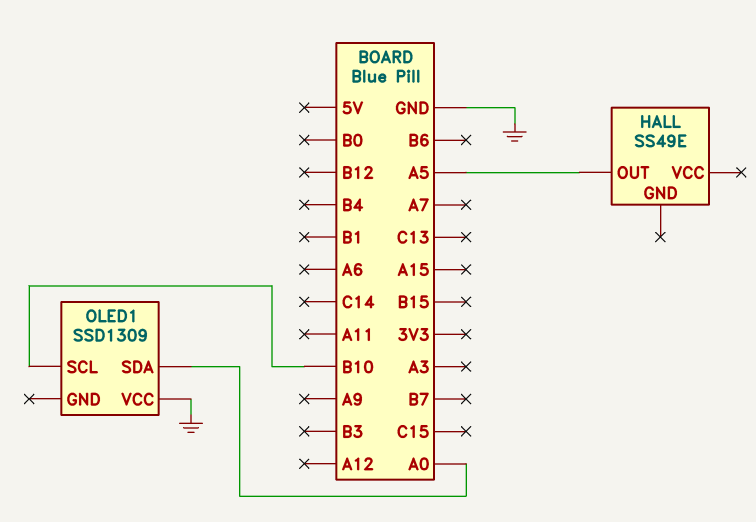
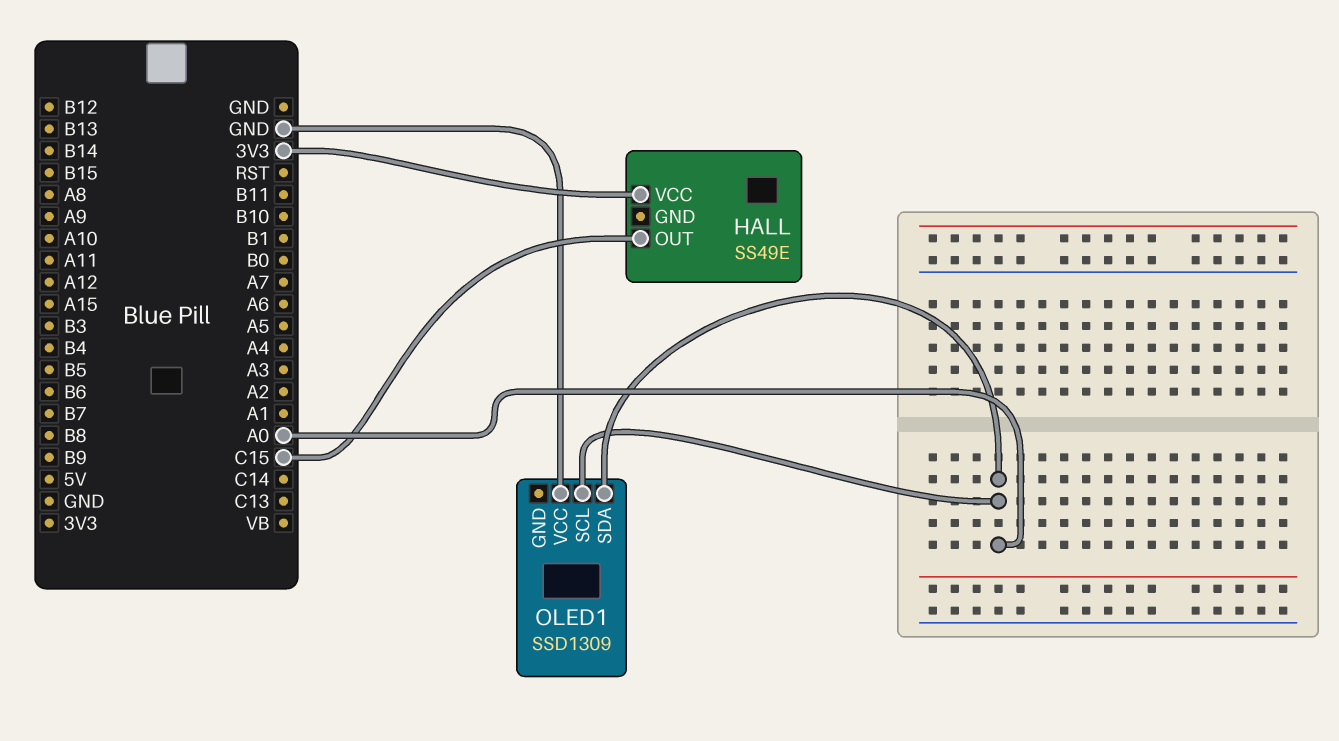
HALL pin OUT: A5 -> C15
HALL pin VCC: none -> 3V3
OLED1 pin SCL: B10 -> A0

